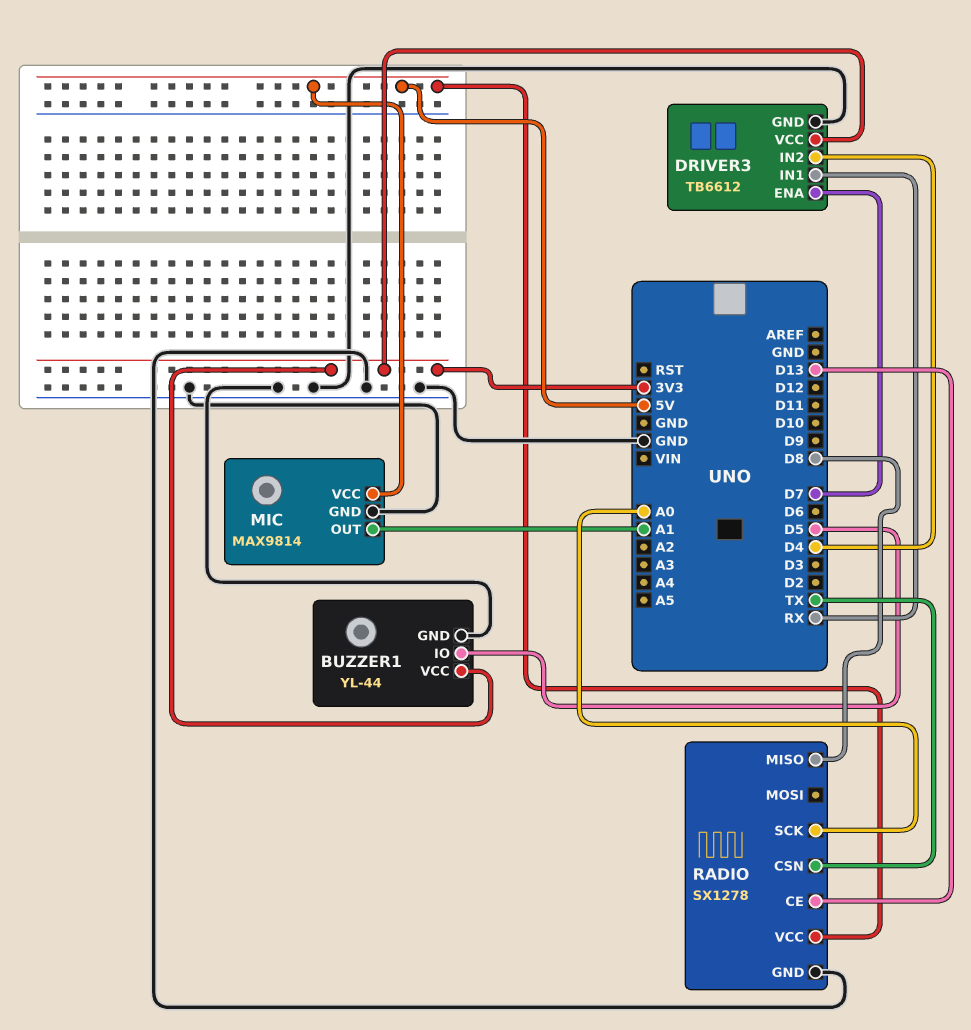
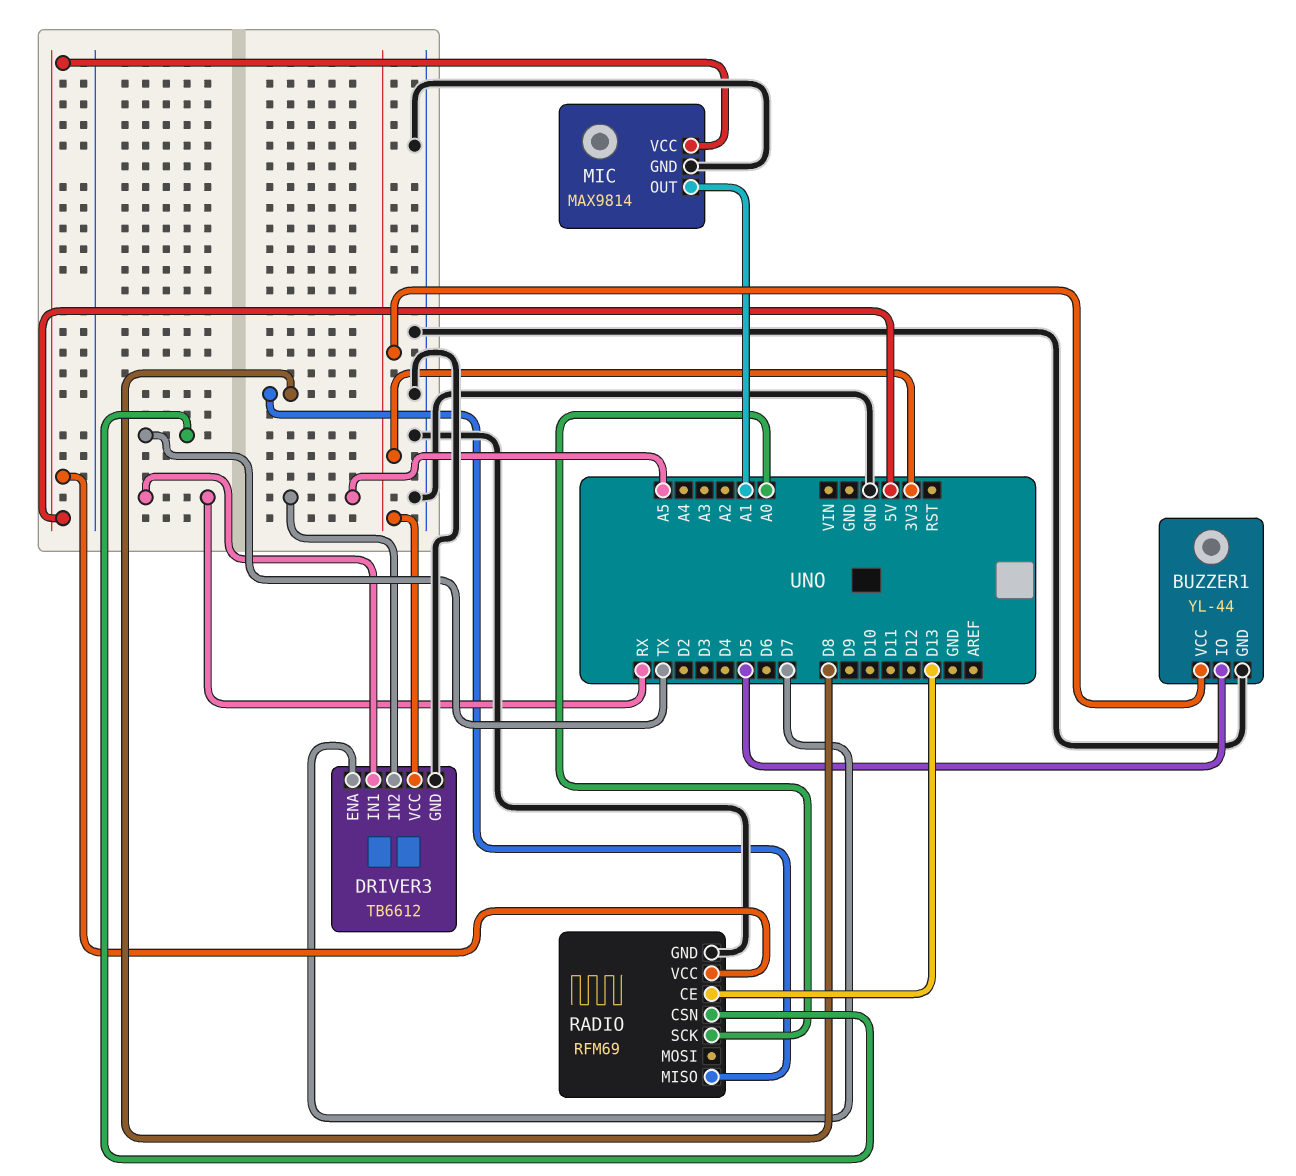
DRIVER3 pin IN2: D4 -> A5
RADIO: SX1278 -> RFM69

